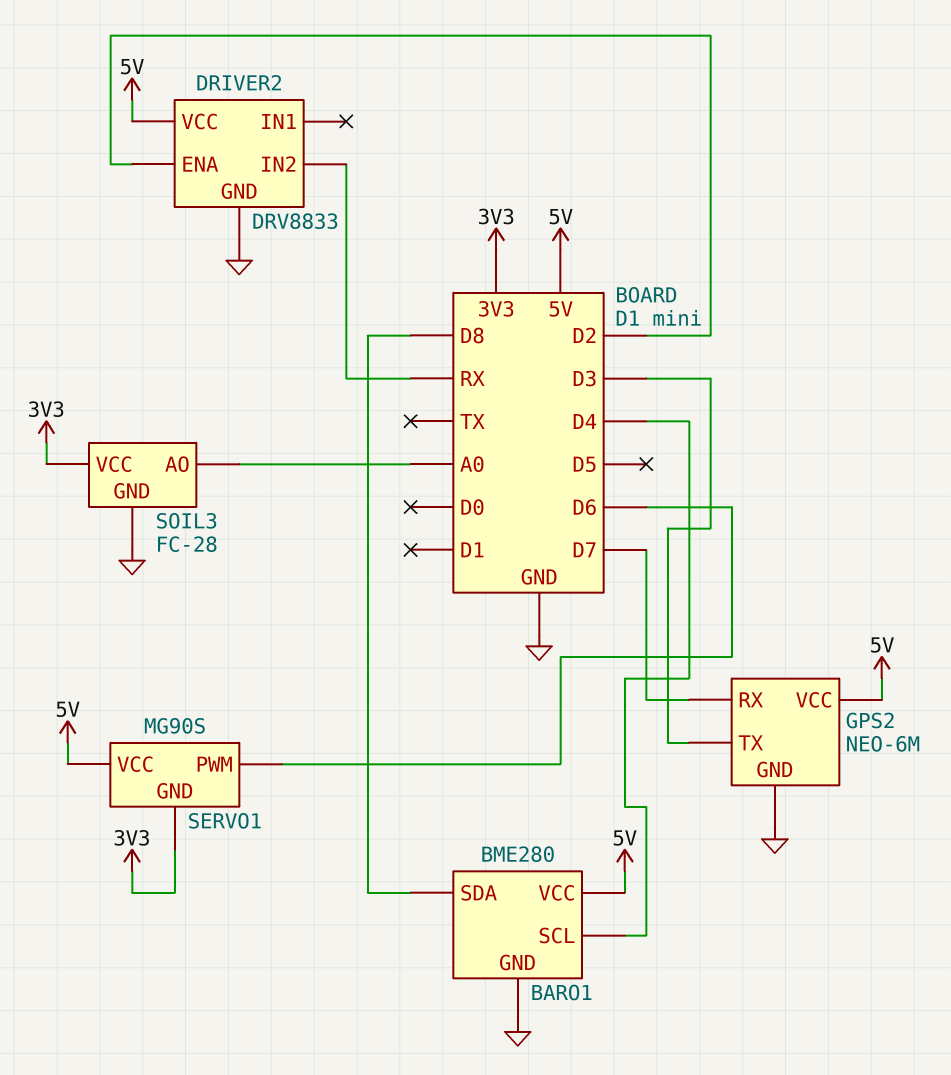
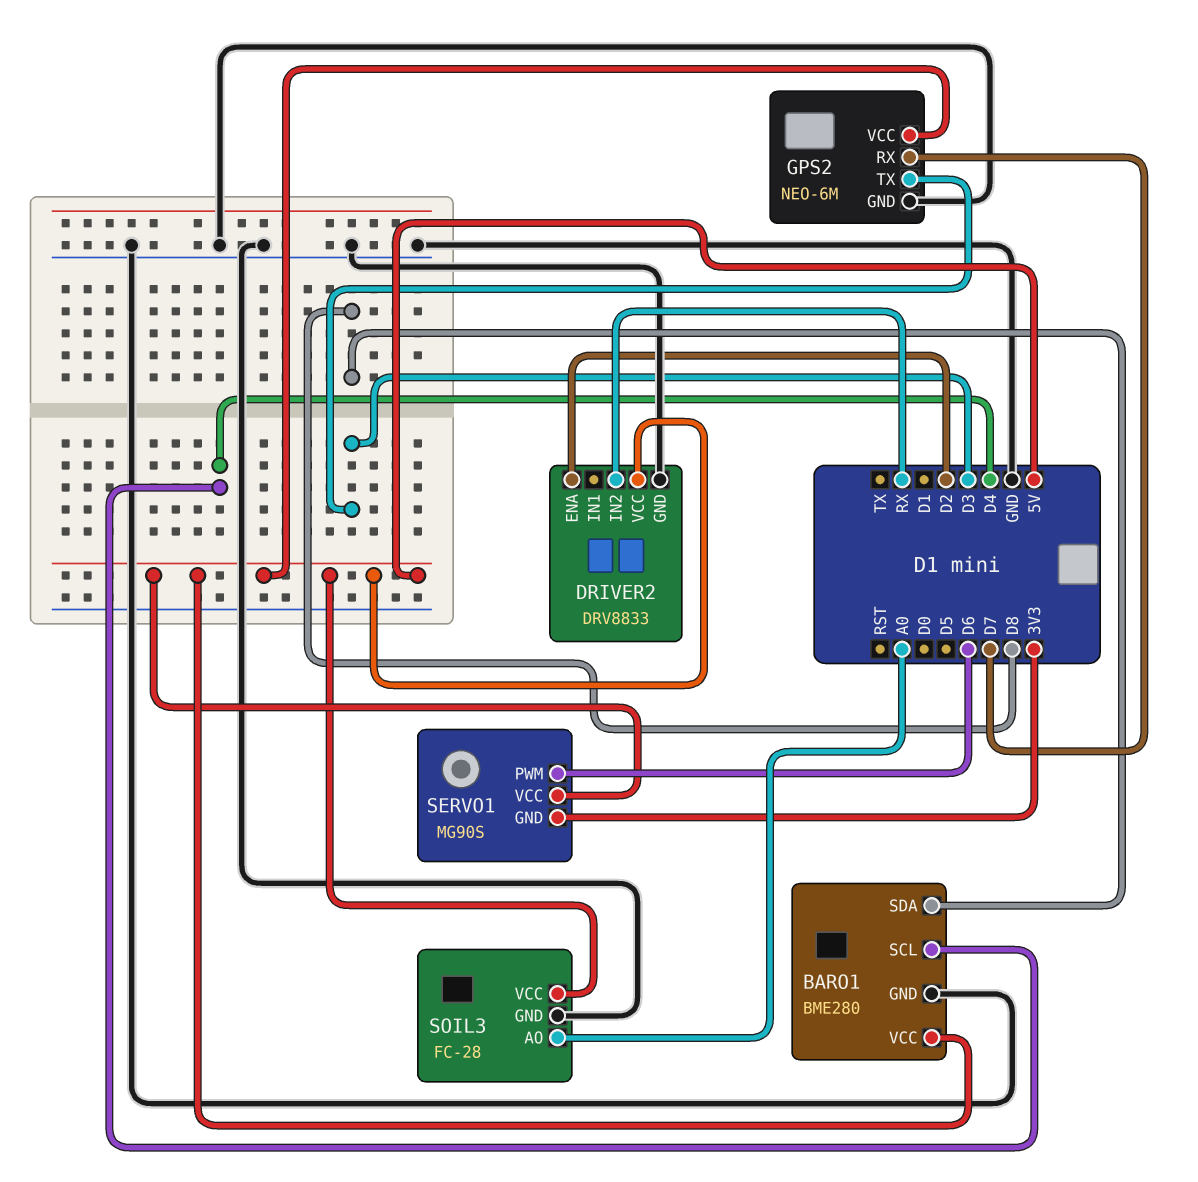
SOIL3 pin VCC: 3V3 -> 5V

